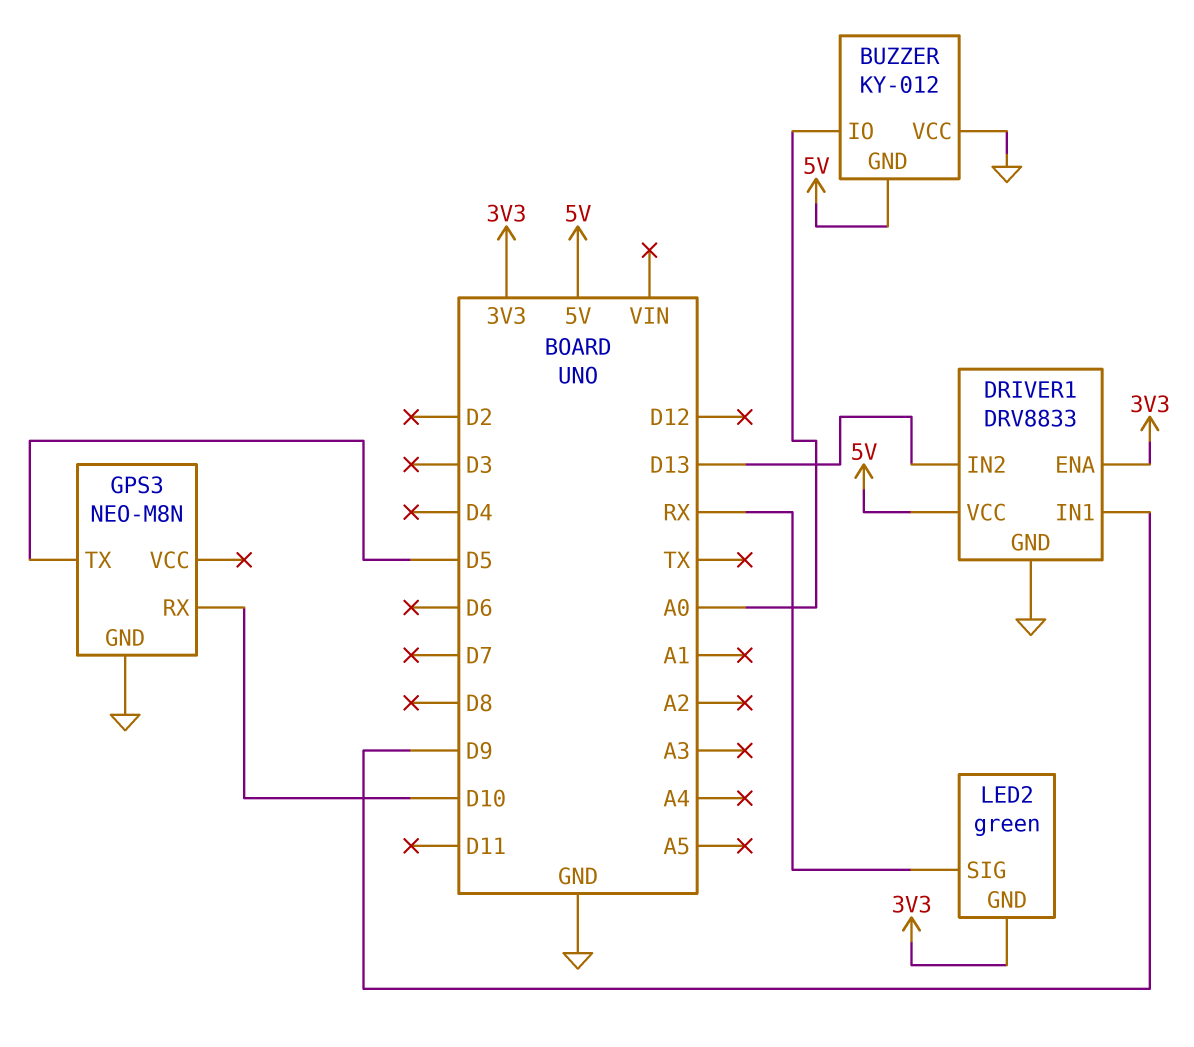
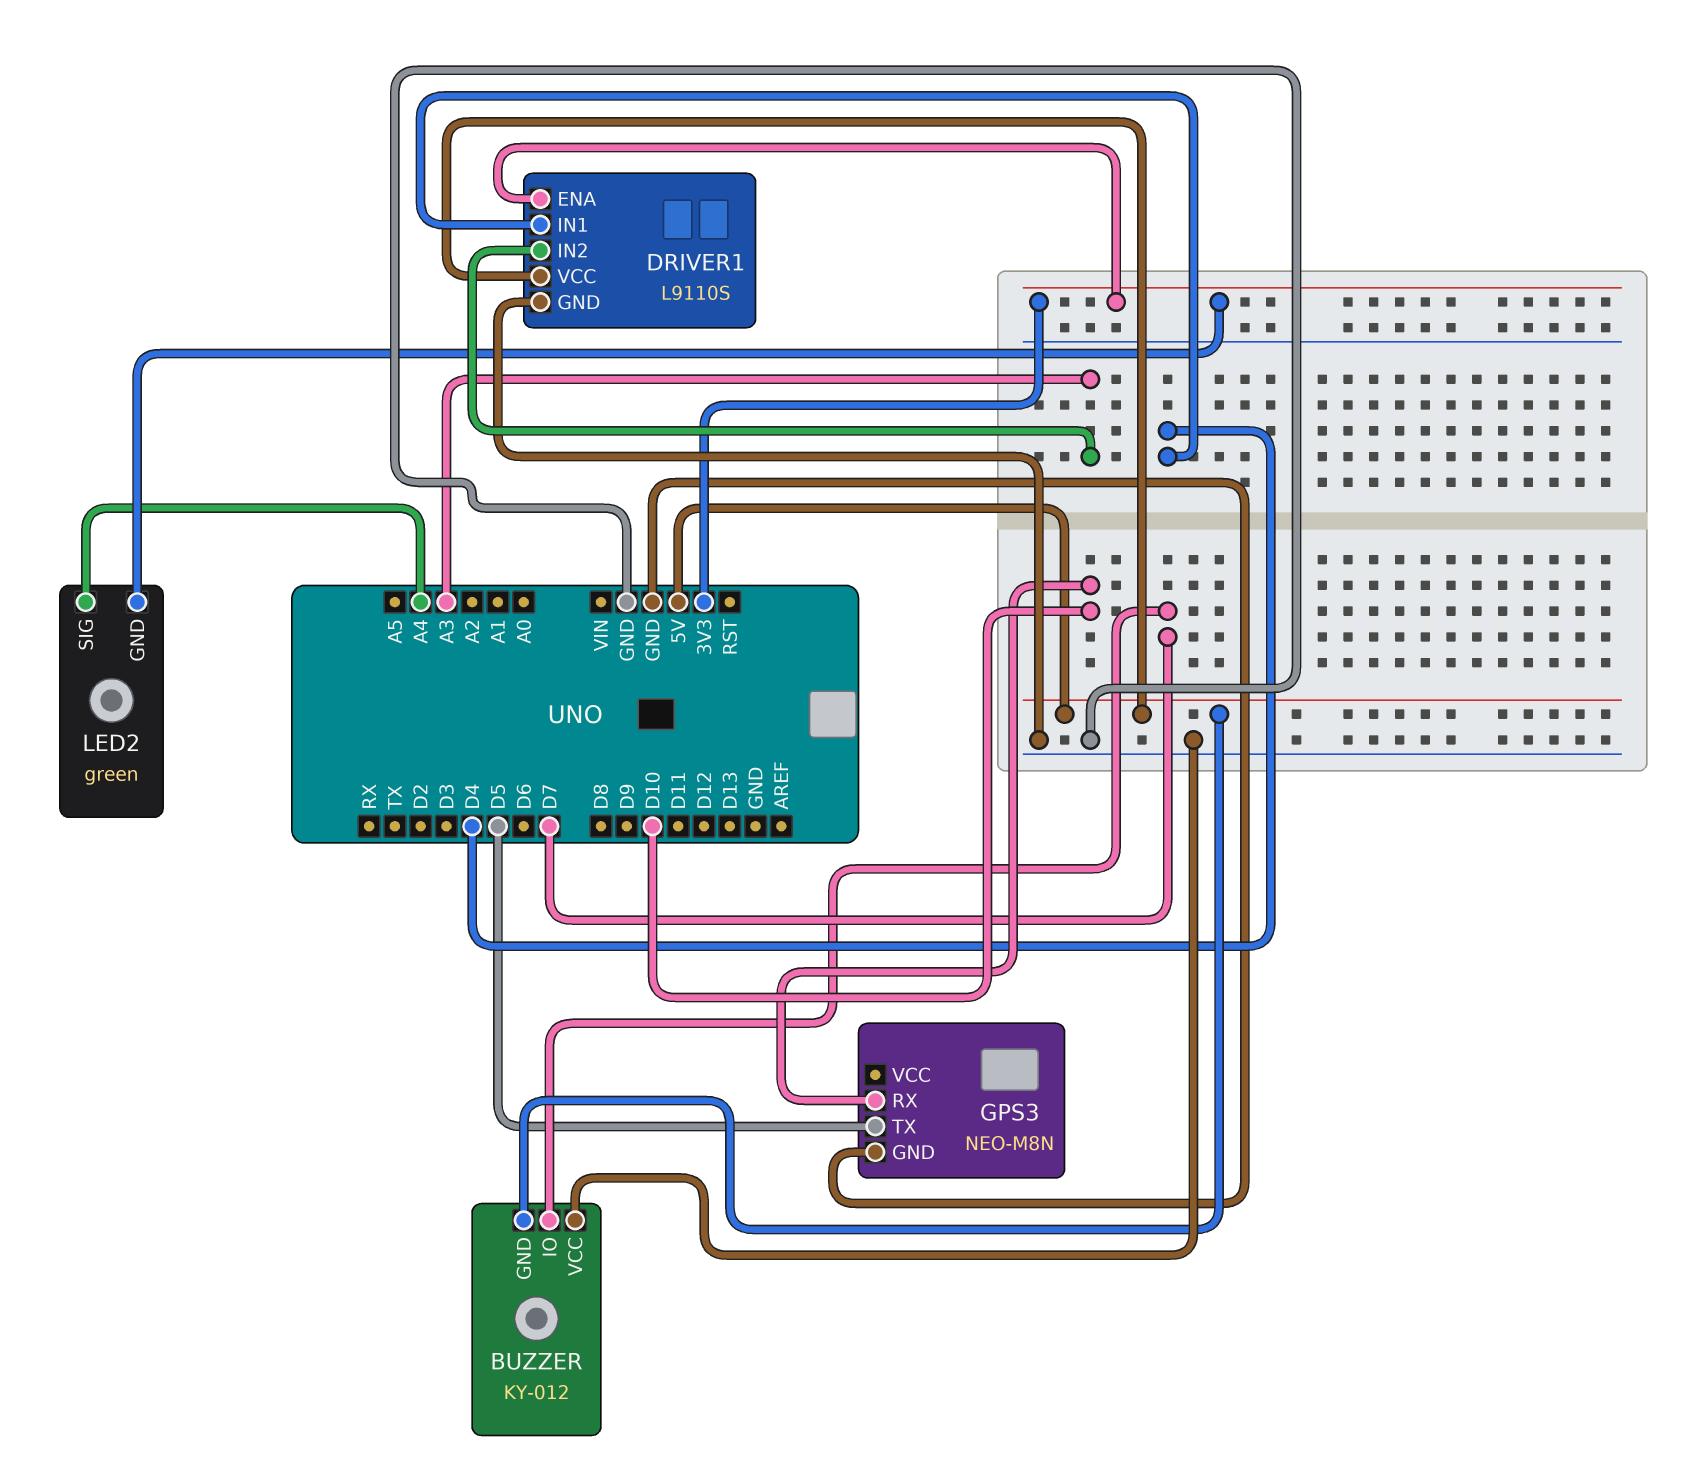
BUZZER pin IO: A0 -> D7
DRIVER1: DRV8833 -> L9110S
DRIVER1 pin IN1: D9 -> D4
DRIVER1 pin IN2: D13 -> A3
LED2 pin SIG: RX -> A4

